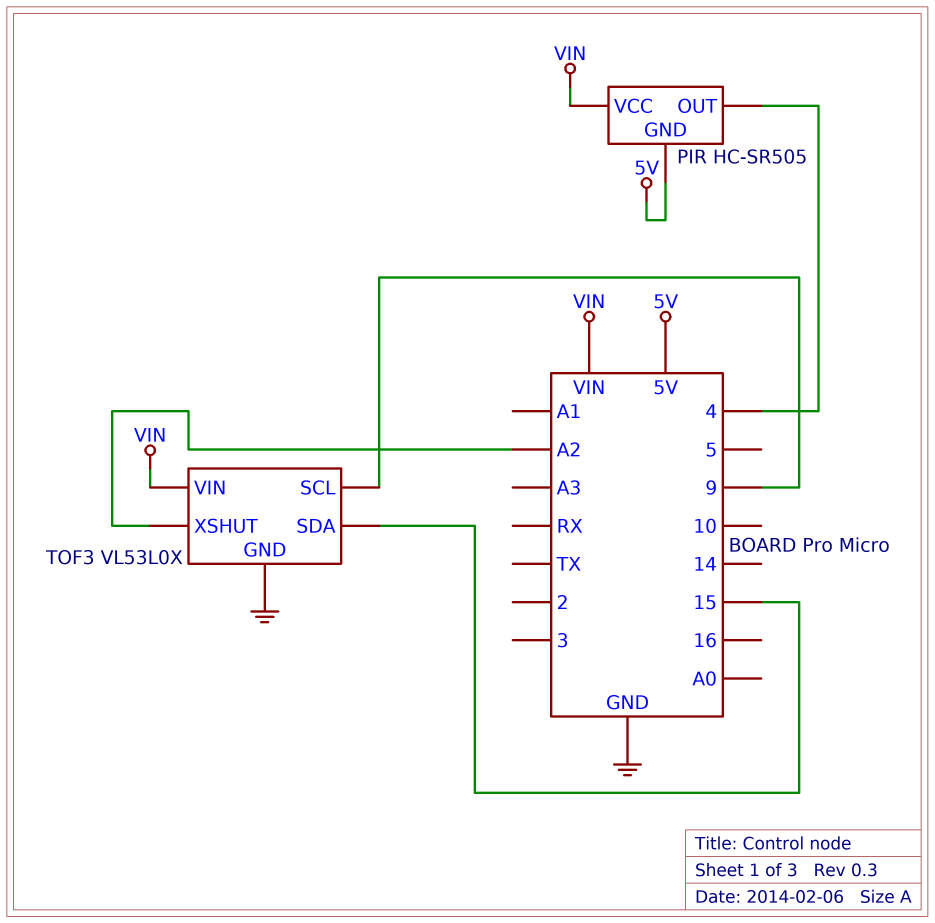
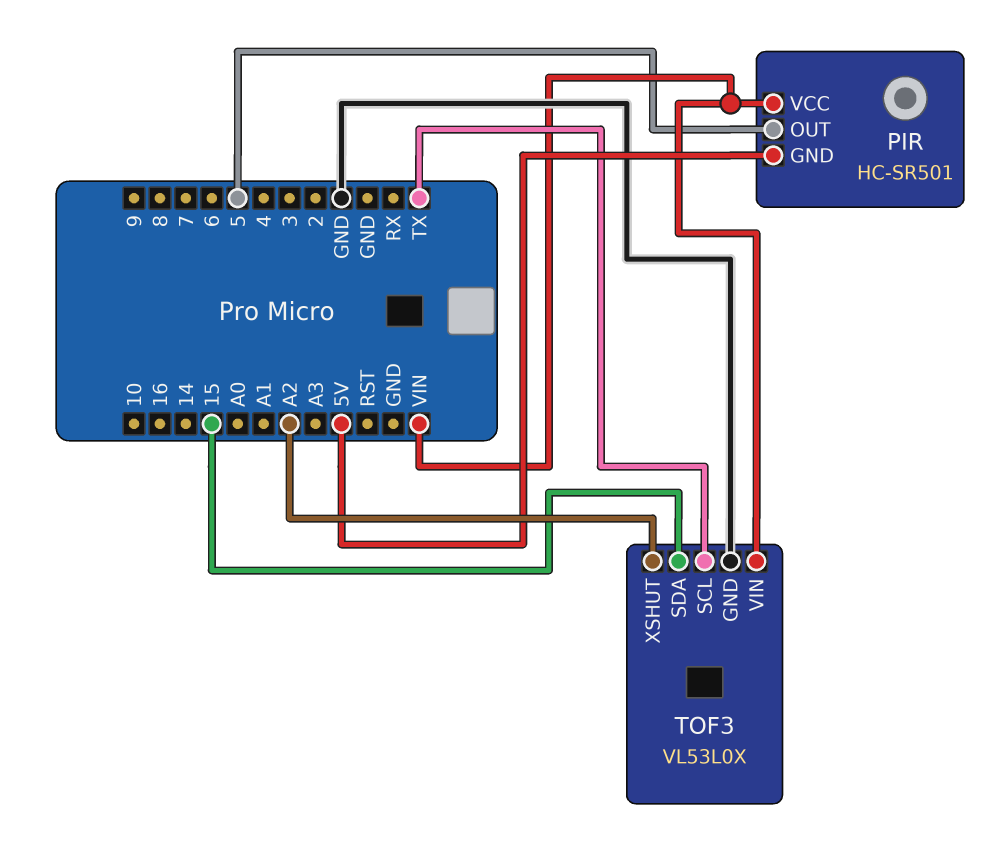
PIR: HC-SR505 -> HC-SR501
PIR pin OUT: 4 -> 5
TOF3 pin SCL: 9 -> TX

